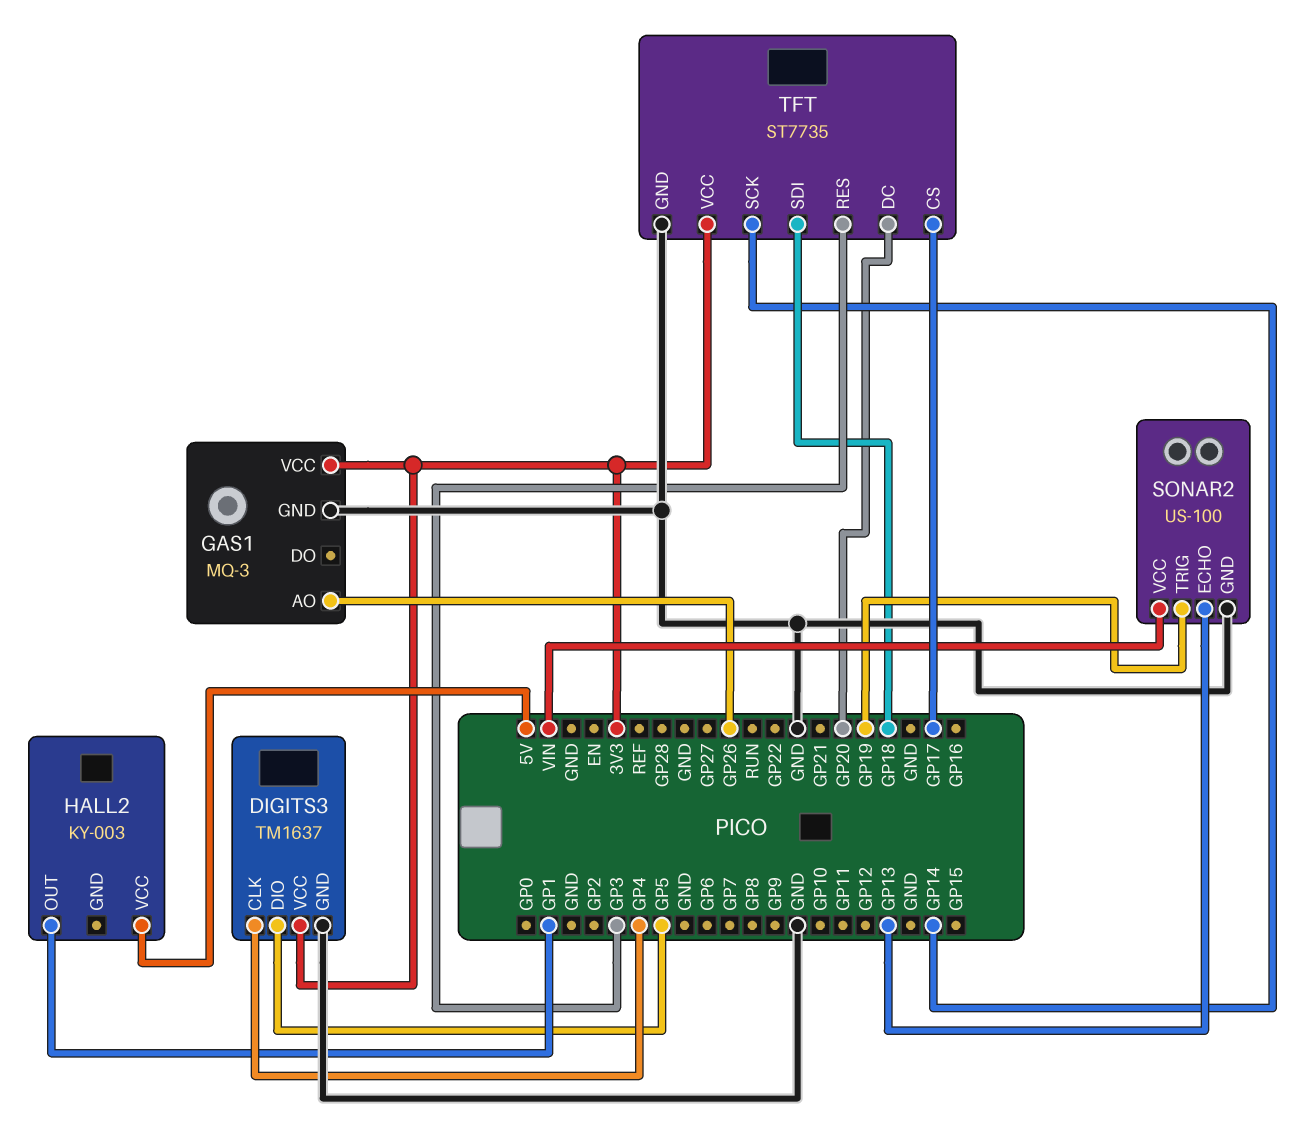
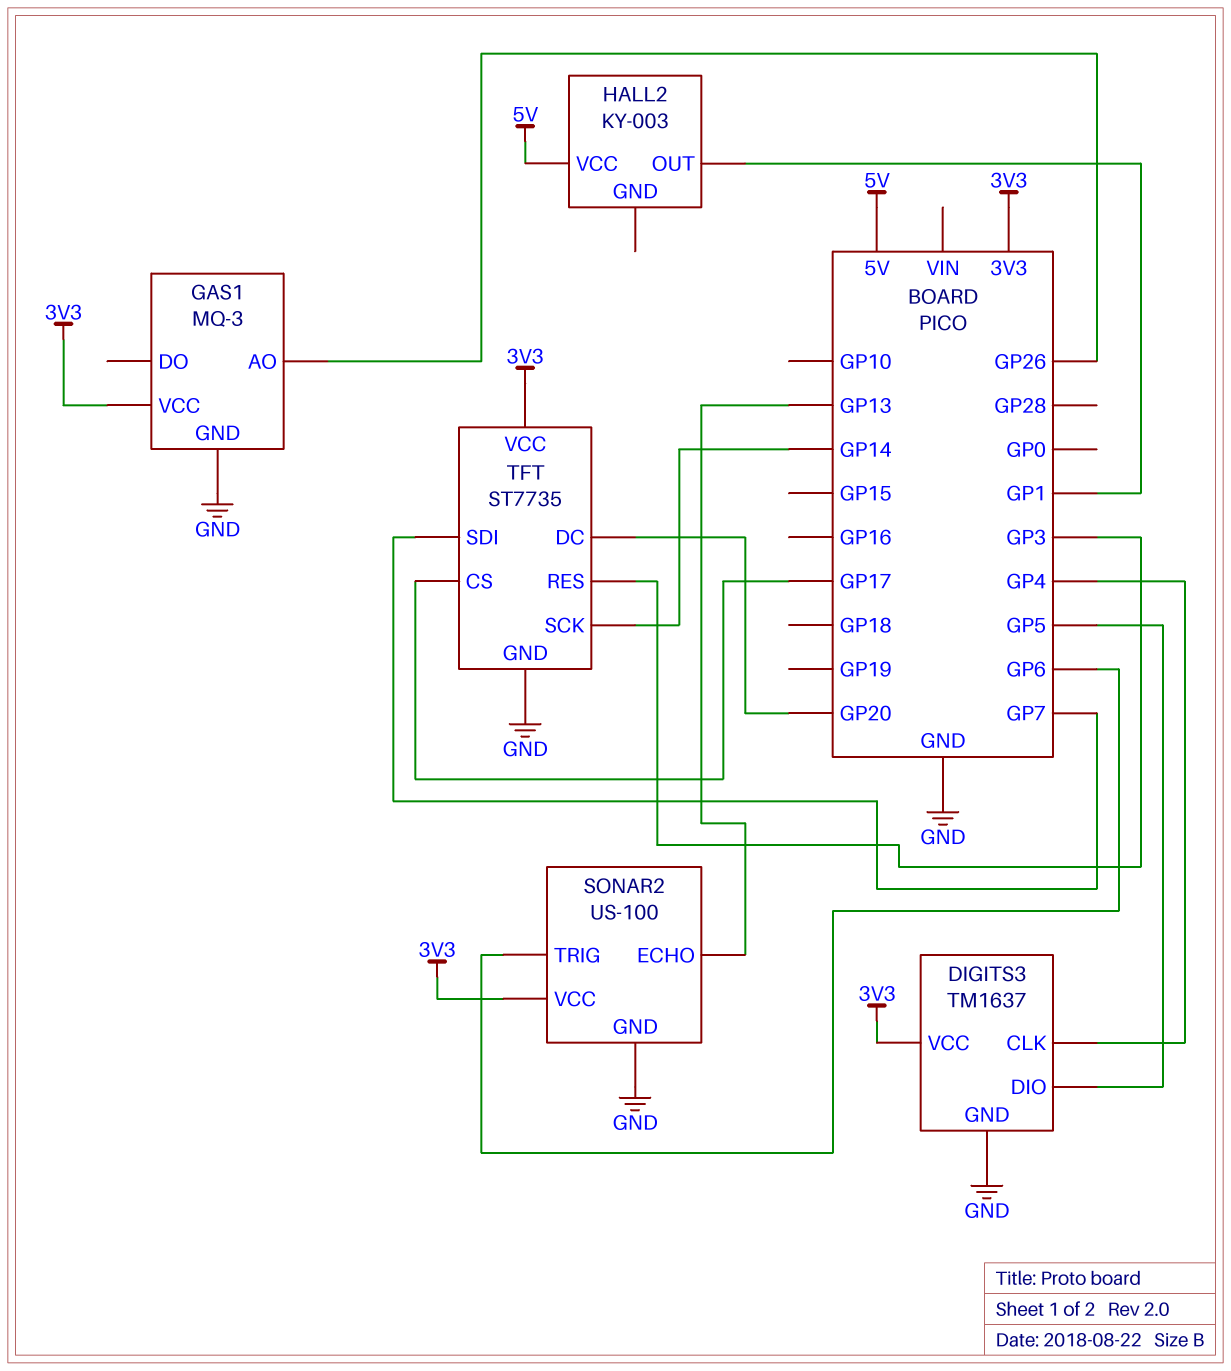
SONAR2 pin TRIG: GP19 -> GP6
SONAR2 pin VCC: VIN -> 3V3
TFT pin SDI: GP18 -> GP7

